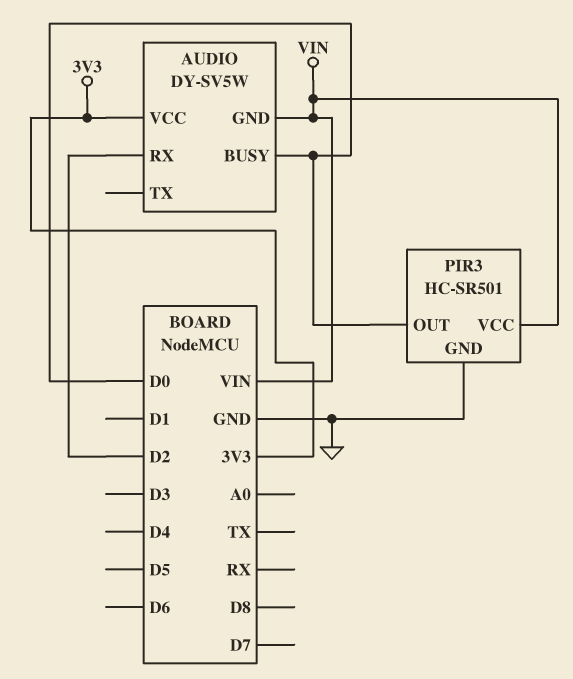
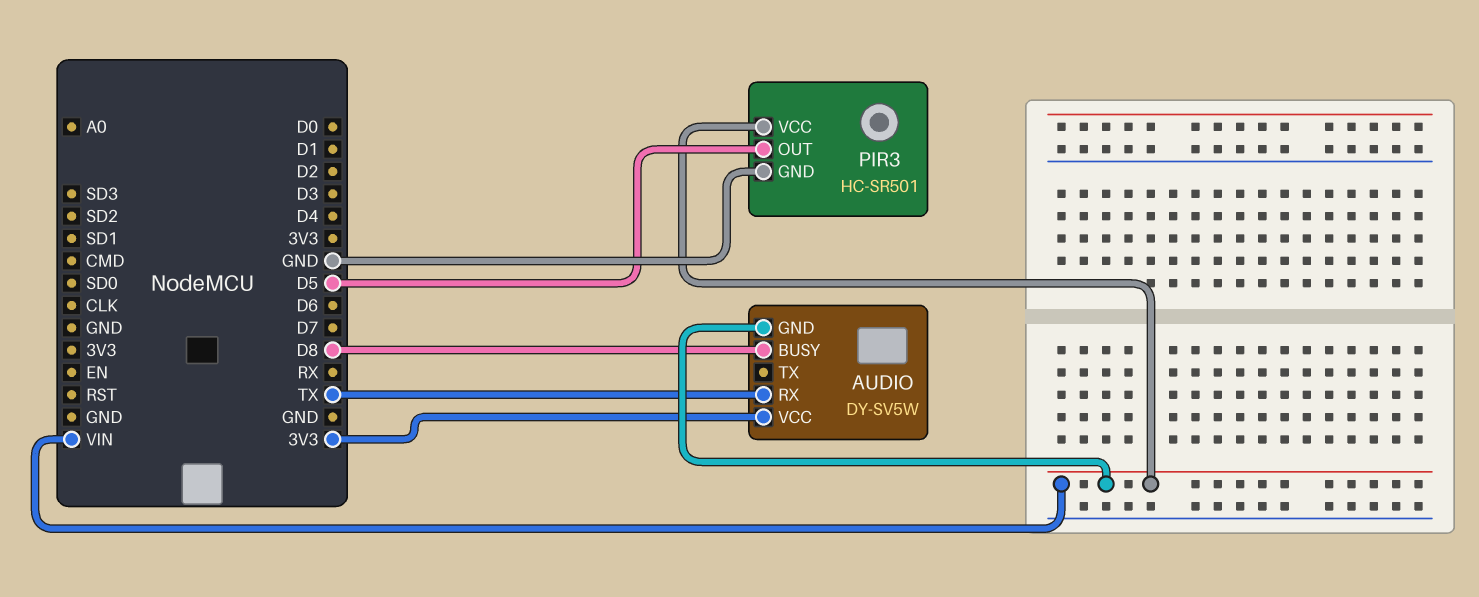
AUDIO pin BUSY: D0 -> D8
AUDIO pin RX: D2 -> TX
PIR3 pin OUT: D0 -> D5

